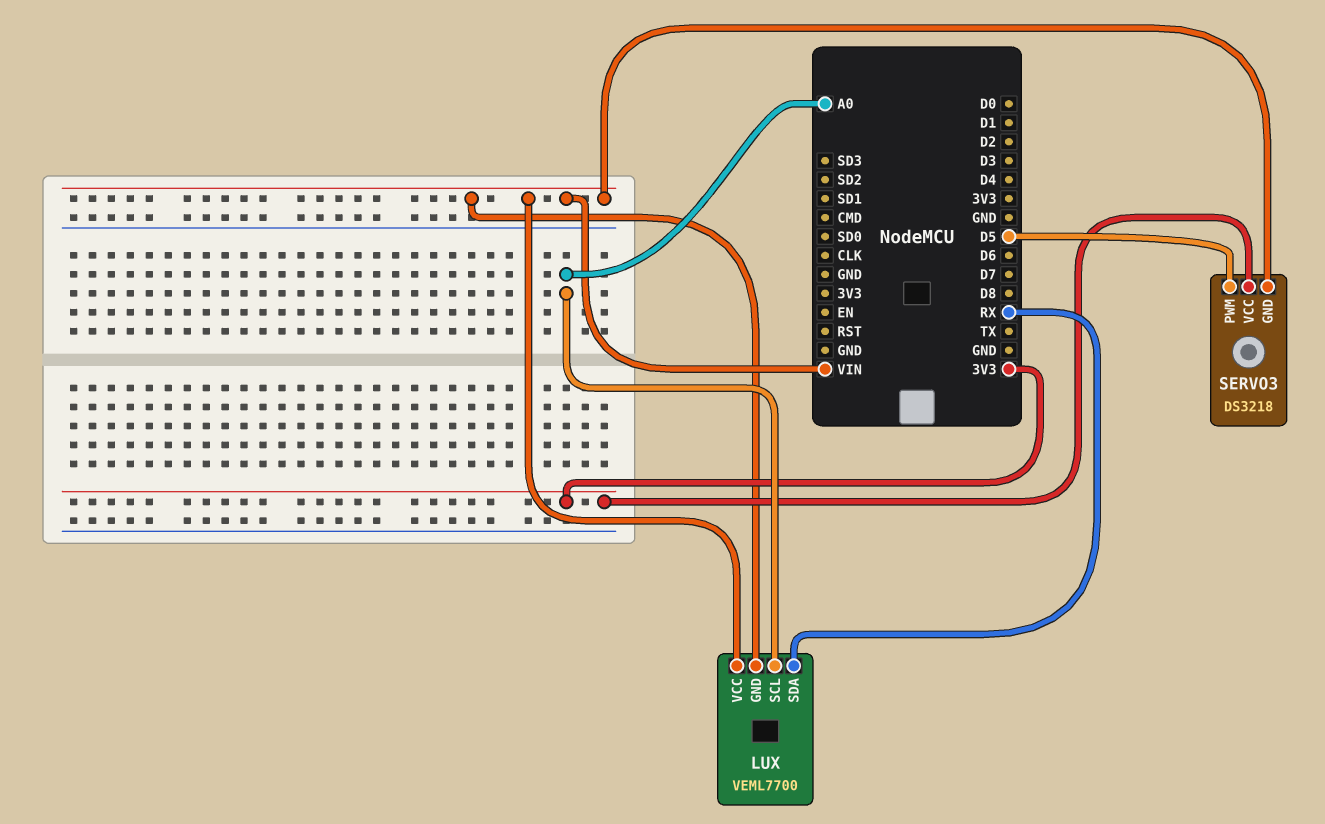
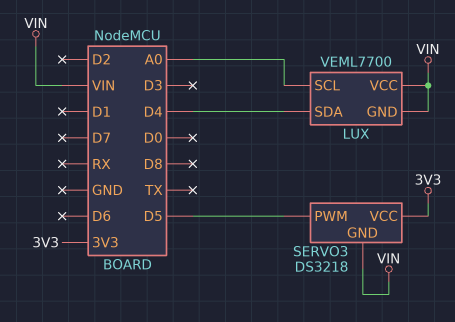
LUX pin SDA: RX -> D4

